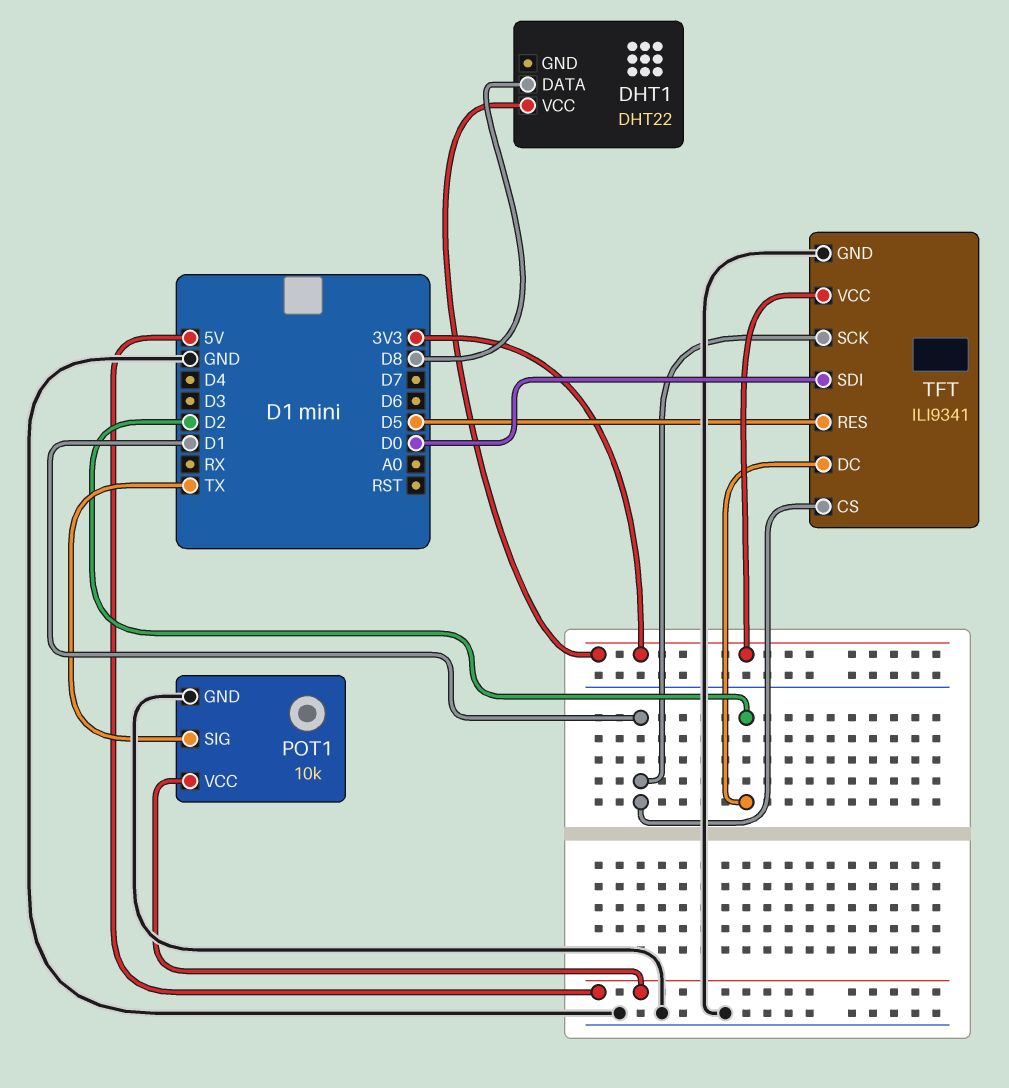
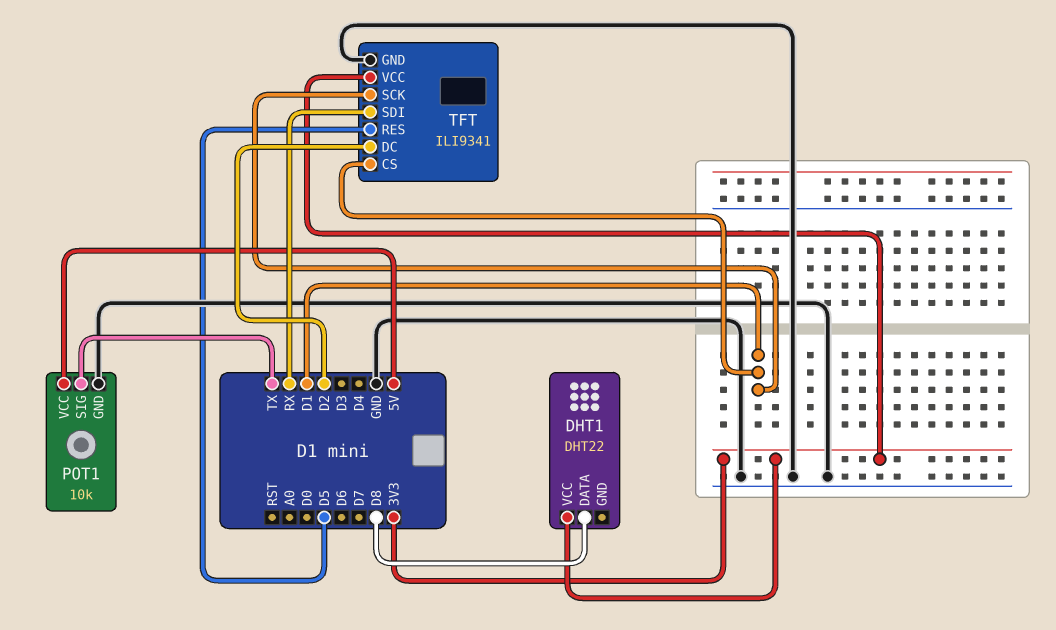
TFT pin SDI: D0 -> RX

